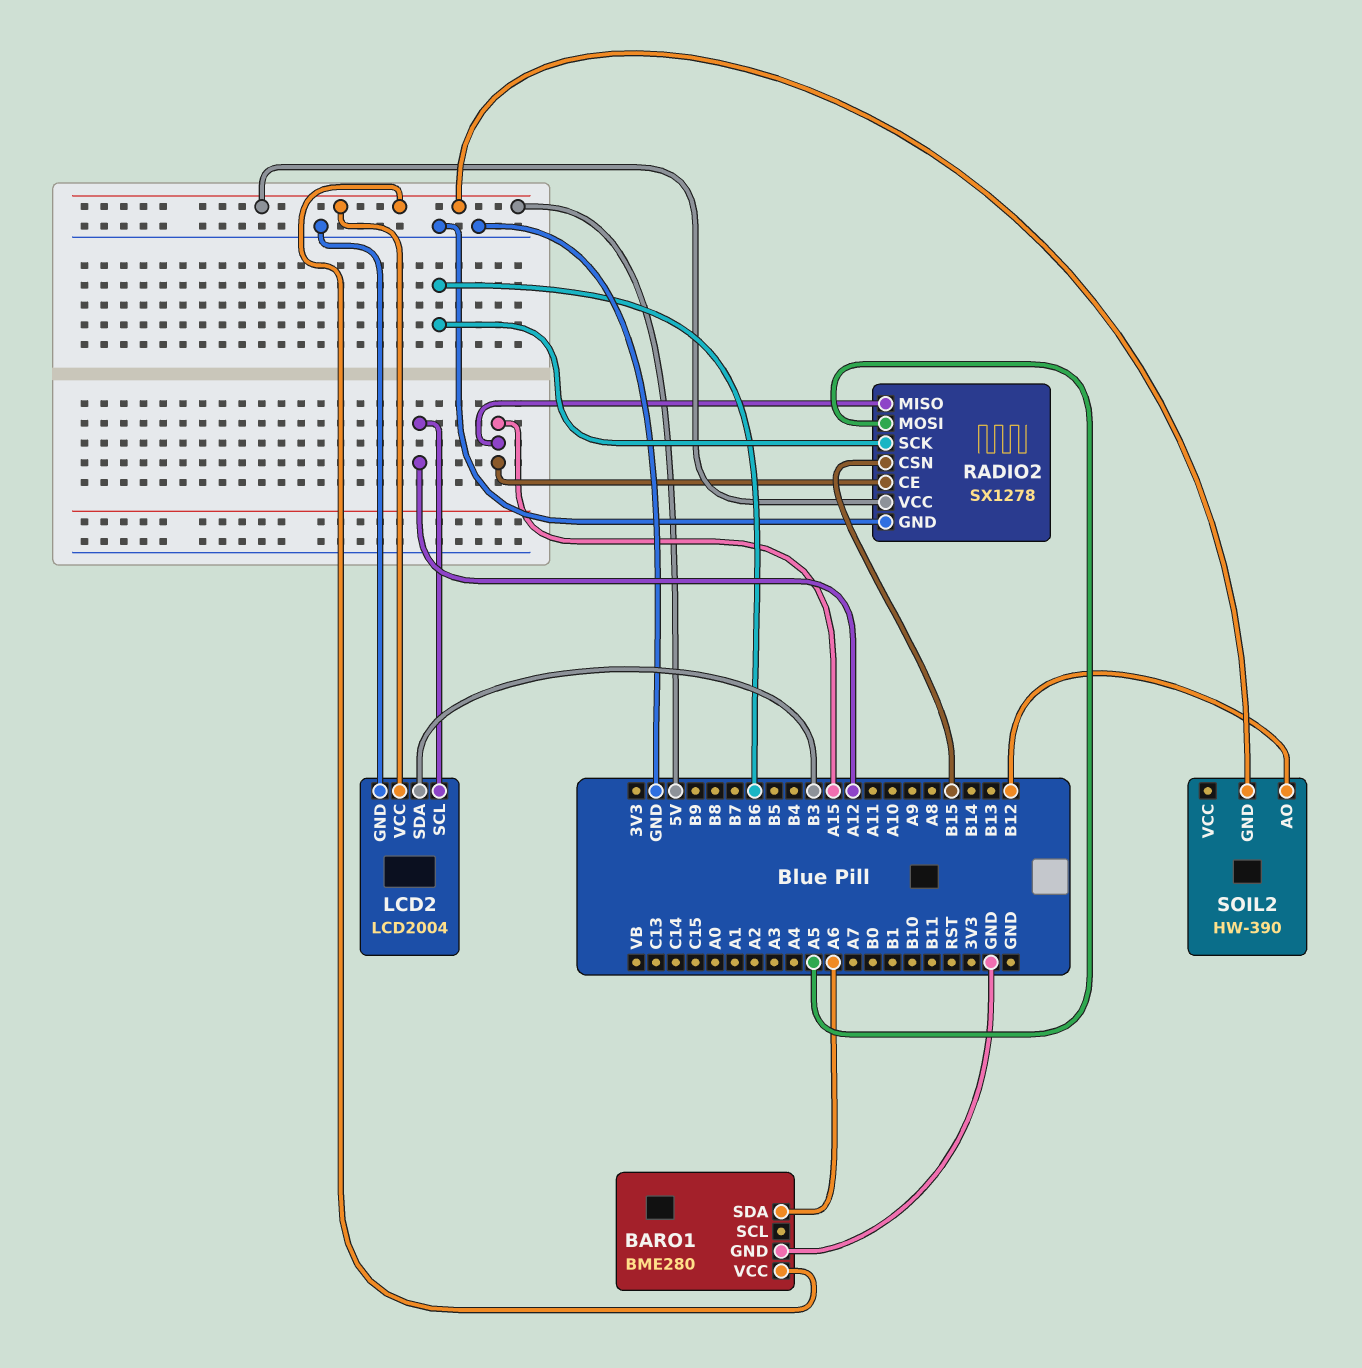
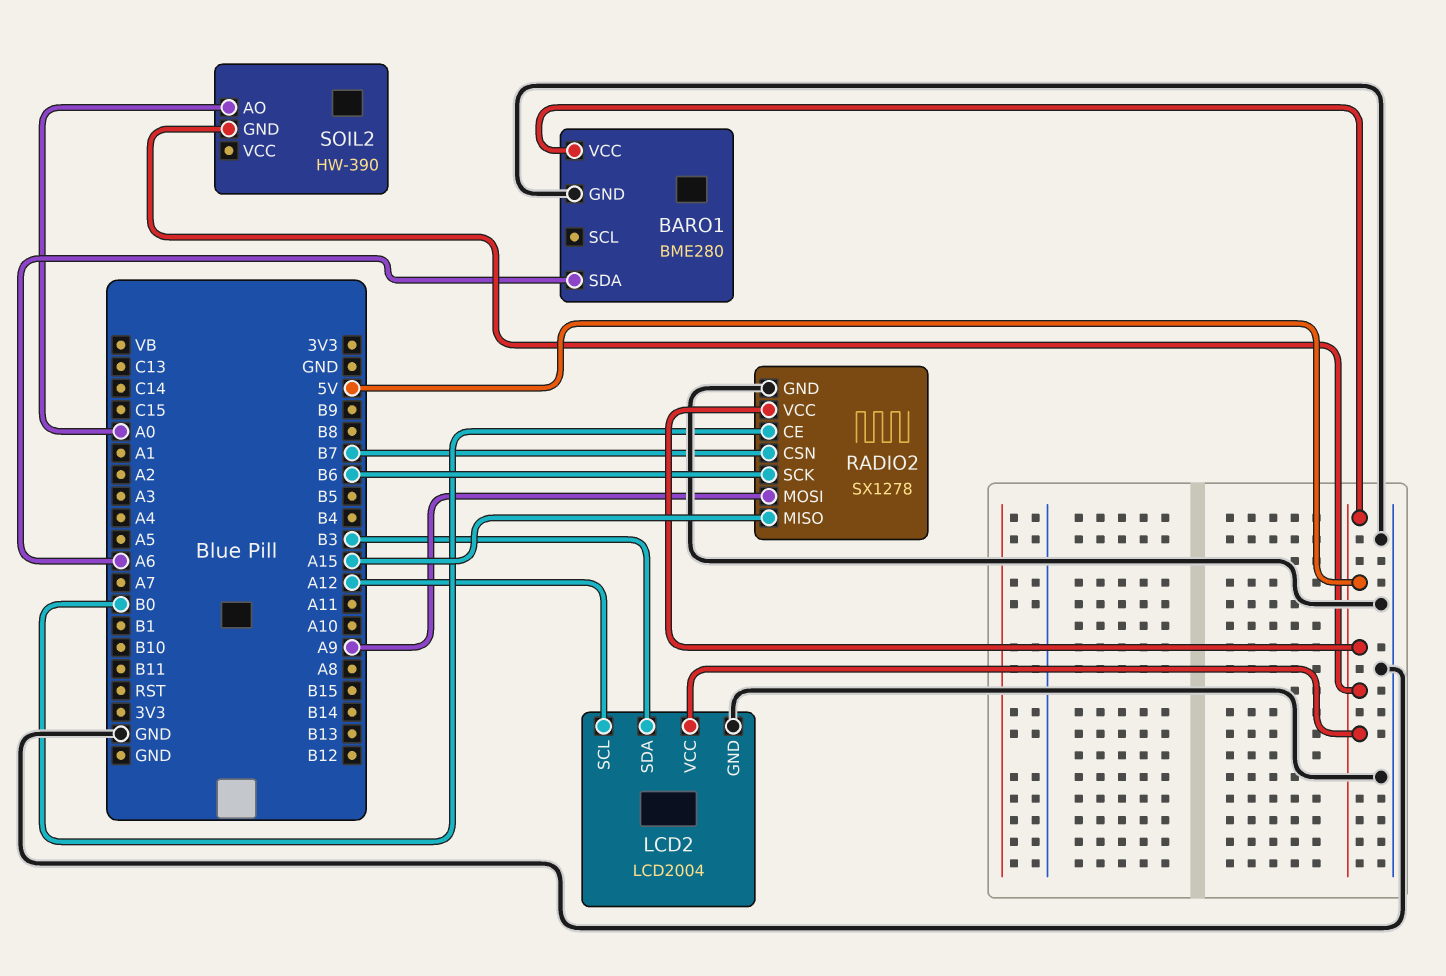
RADIO2 pin CE: A15 -> B0
RADIO2 pin CSN: B15 -> B7
RADIO2 pin MOSI: A5 -> A9
SOIL2 pin AO: B12 -> A0

